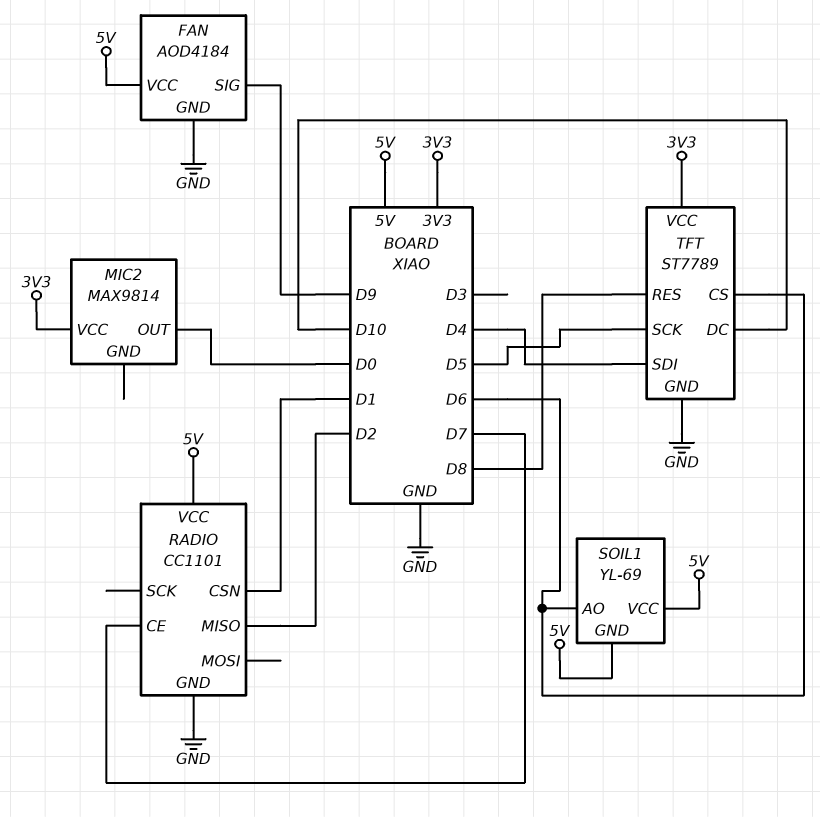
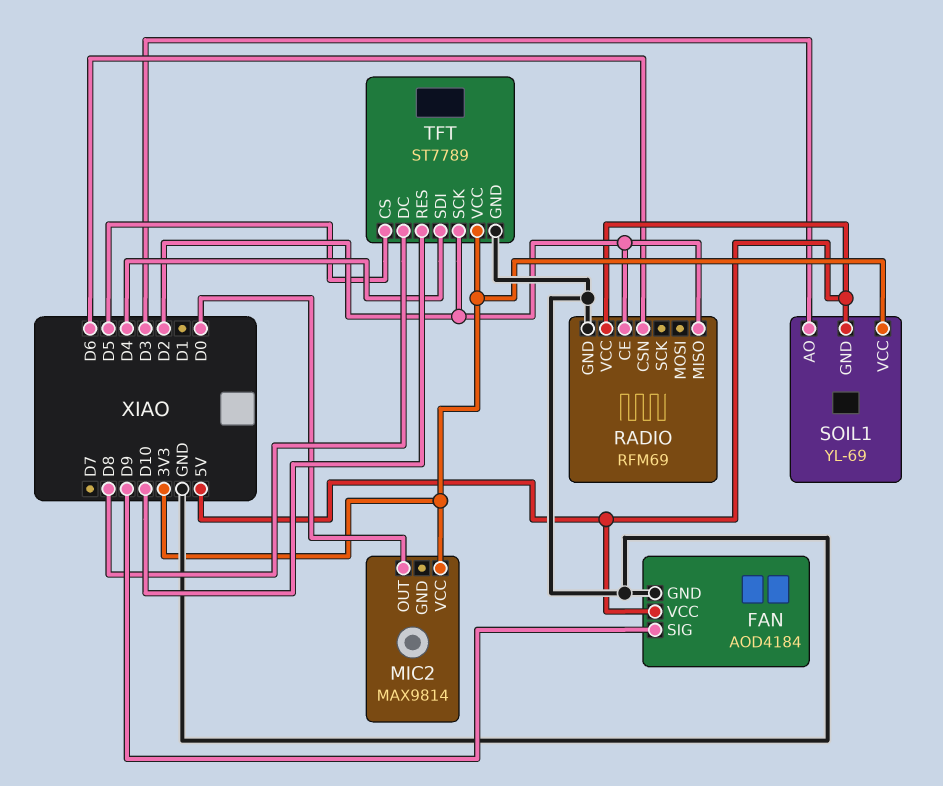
RADIO: CC1101 -> RFM69
RADIO pin CE: D7 -> D2
RADIO pin CSN: D1 -> D6
SOIL1 pin AO: D6 -> D3
SOIL1 pin VCC: 5V -> 3V3
TFT pin CS: D6 -> D5
TFT pin DC: D10 -> D8
TFT pin RES: D8 -> D10
TFT pin SCK: D5 -> D2

